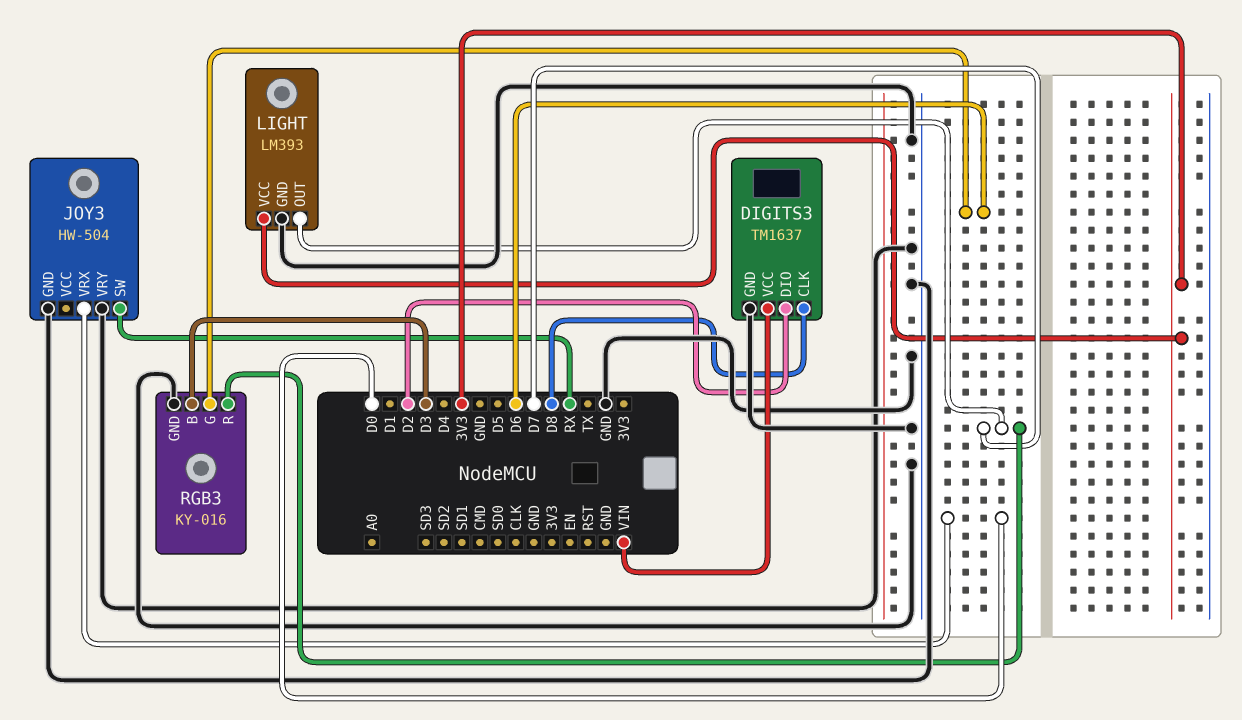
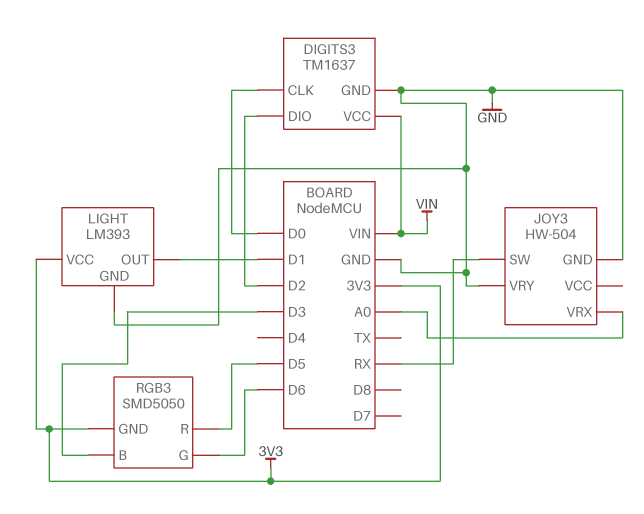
DIGITS3 pin CLK: D8 -> D0
JOY3 pin VRX: D0 -> A0
LIGHT pin OUT: D7 -> D1
RGB3: KY-016 -> SMD5050
RGB3 pin GND: GND -> 3V3
RGB3 pin R: D7 -> D5

